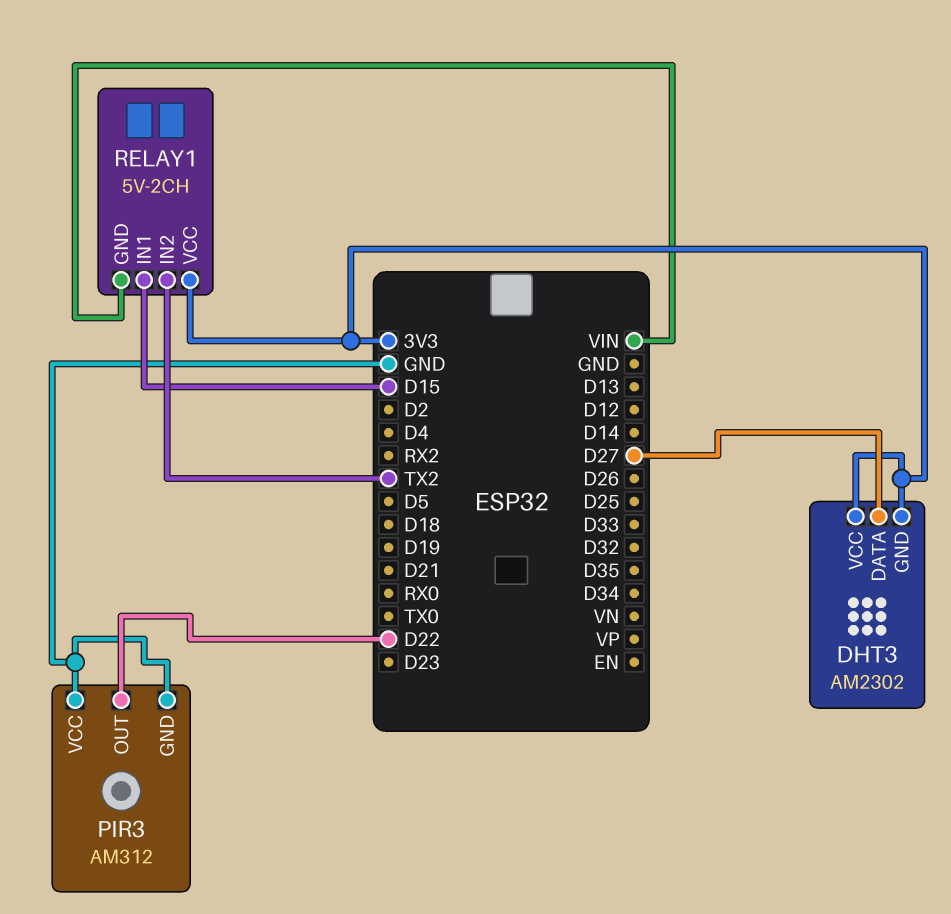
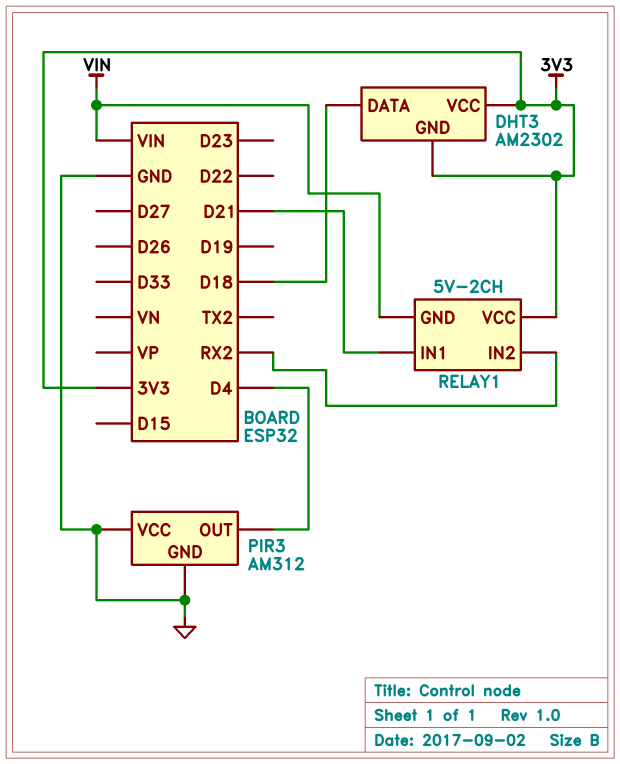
DHT3 pin DATA: D27 -> D18
PIR3 pin OUT: D22 -> D4
RELAY1 pin IN1: D15 -> D21
RELAY1 pin IN2: TX2 -> RX2

